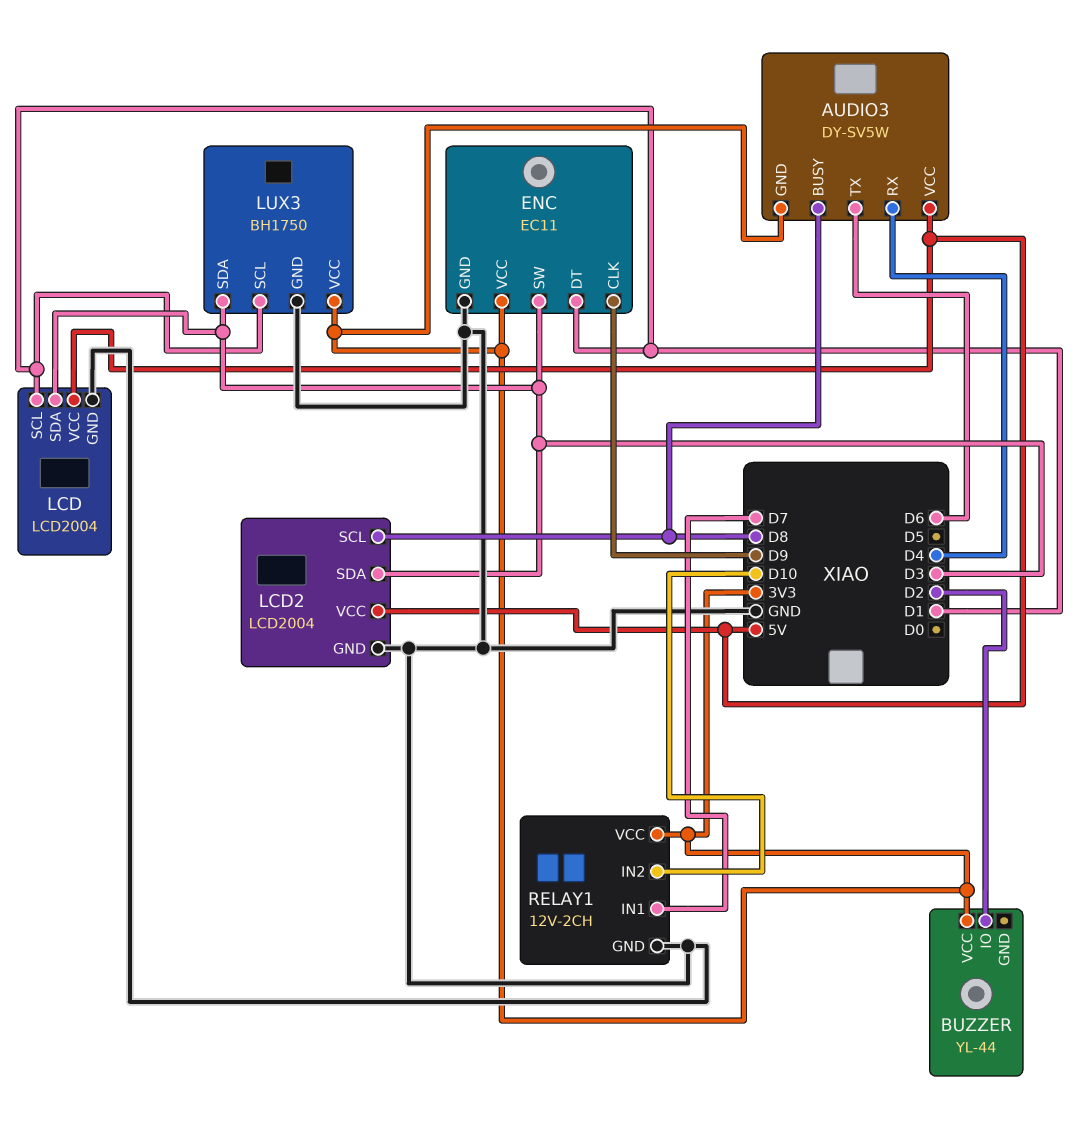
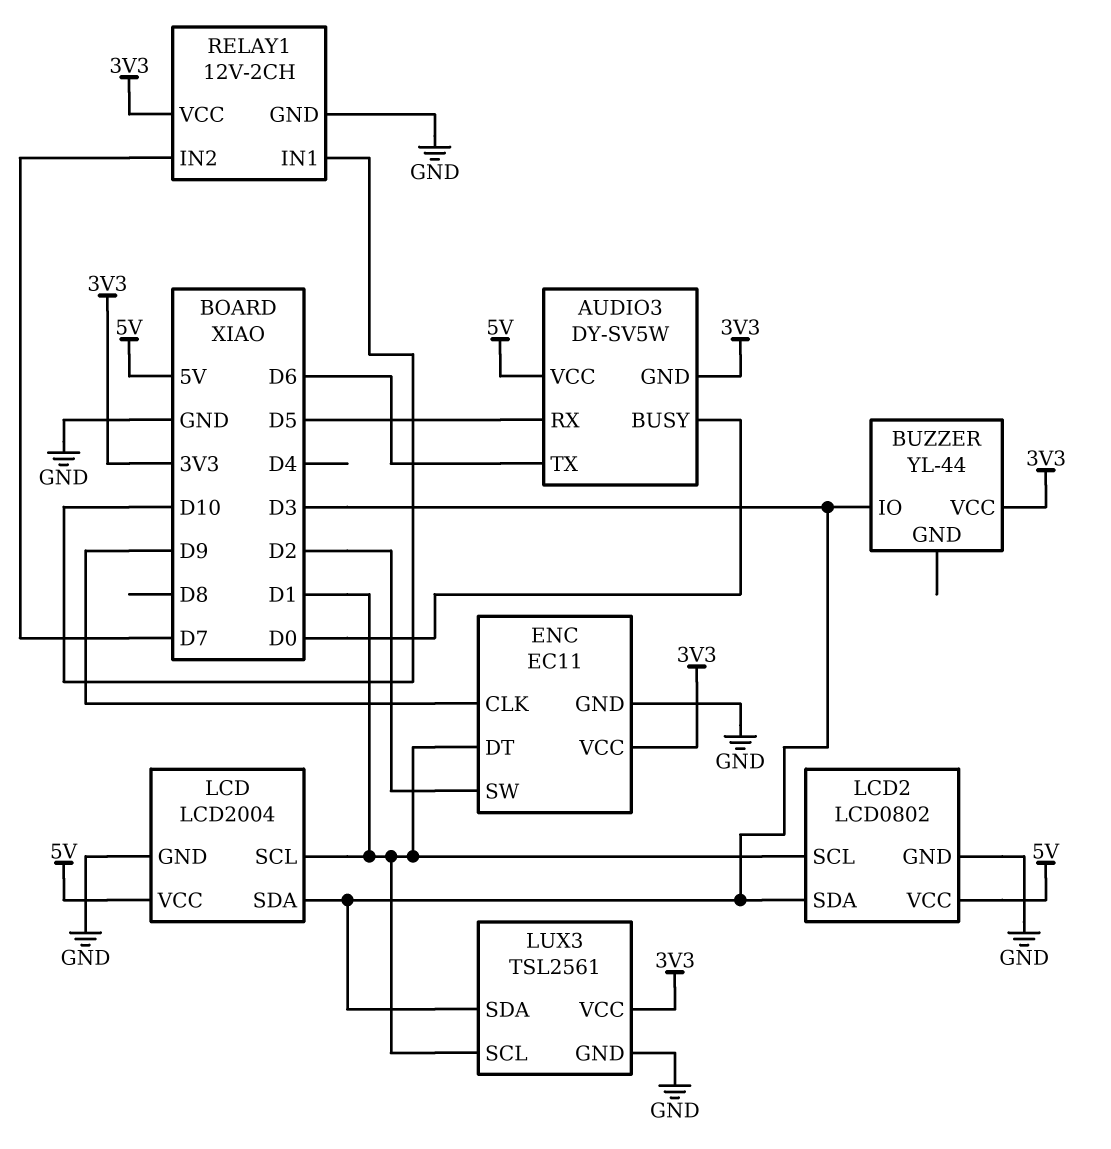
AUDIO3 pin BUSY: D8 -> D0
AUDIO3 pin RX: D4 -> D5
BUZZER pin IO: D2 -> D3
ENC pin SW: D3 -> D2
LCD2: LCD2004 -> LCD0802
LCD2 pin SCL: D8 -> D1
LUX3: BH1750 -> TSL2561
RELAY1 pin IN1: D7 -> D10
RELAY1 pin IN2: D10 -> D7

